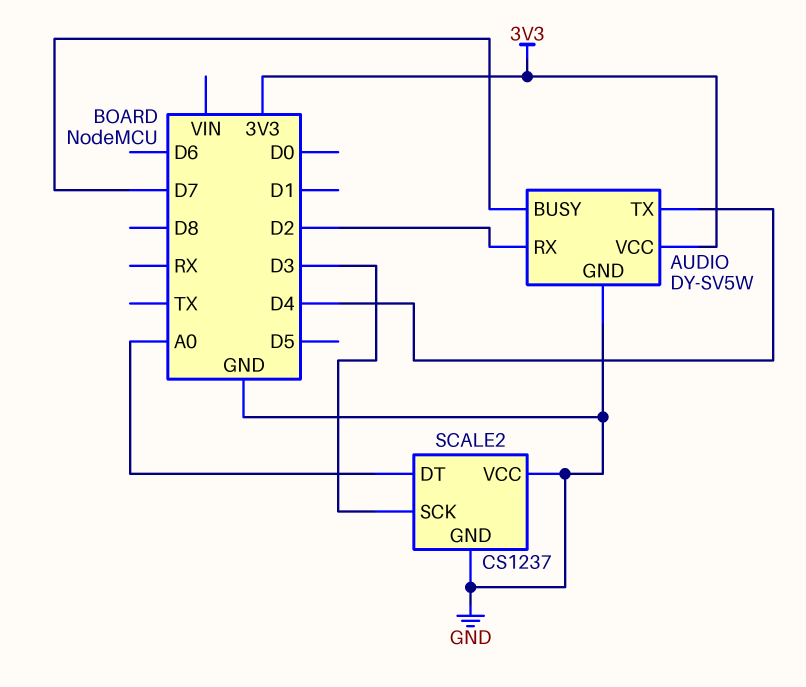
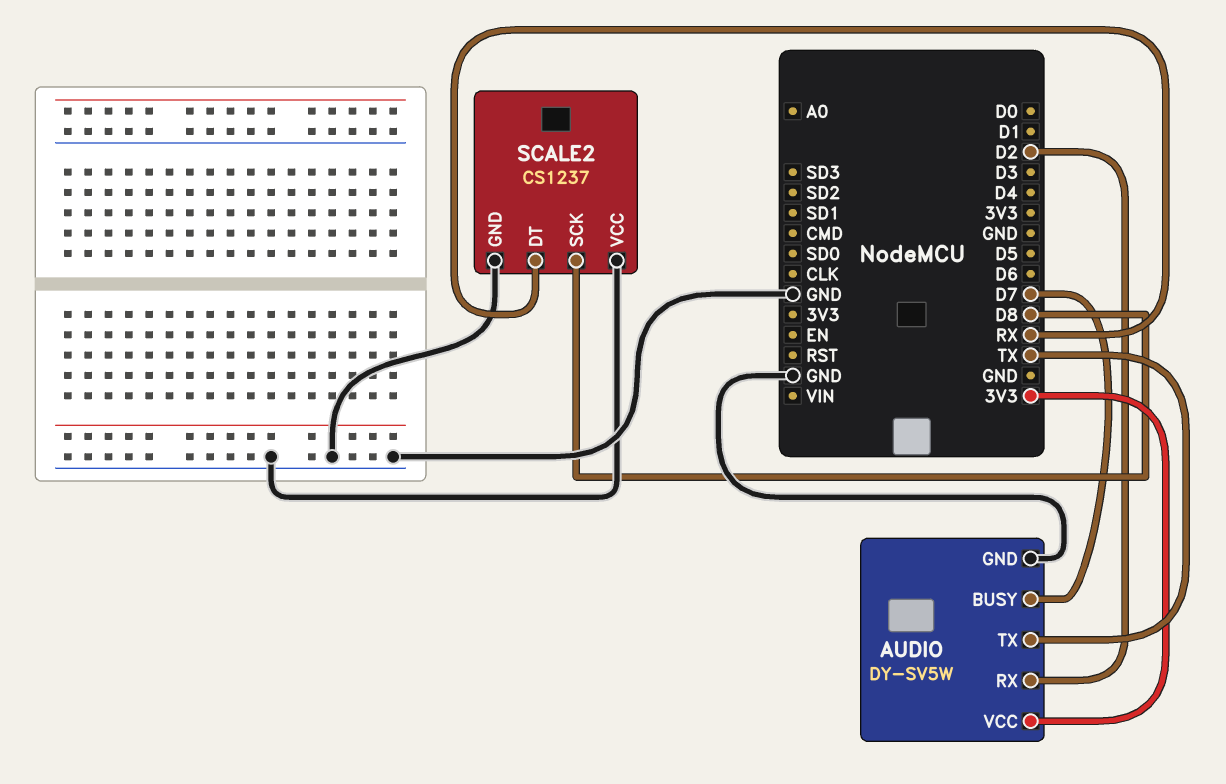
AUDIO pin TX: D4 -> TX
SCALE2 pin DT: A0 -> RX
SCALE2 pin SCK: D3 -> D8

